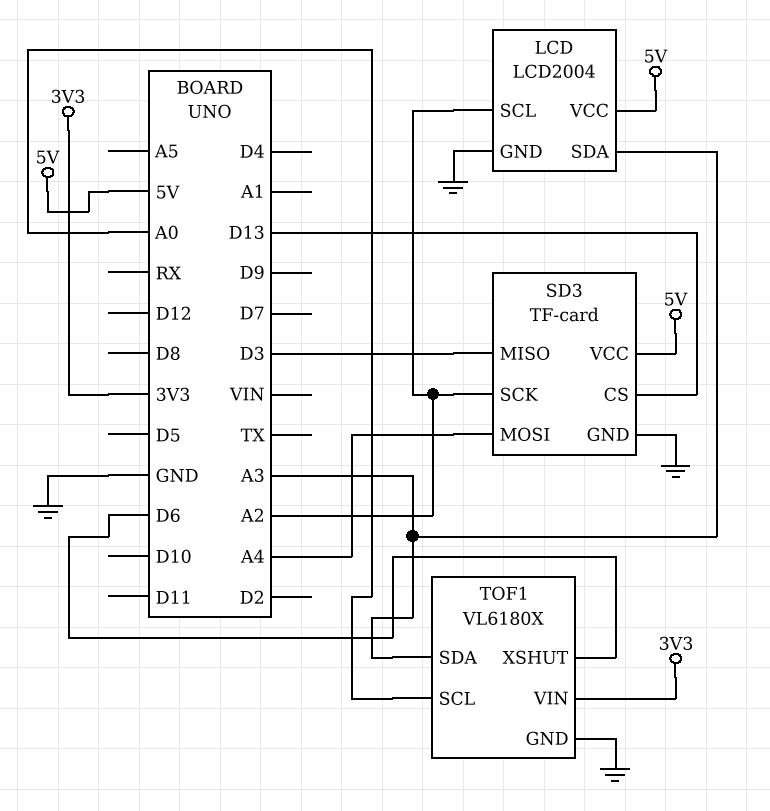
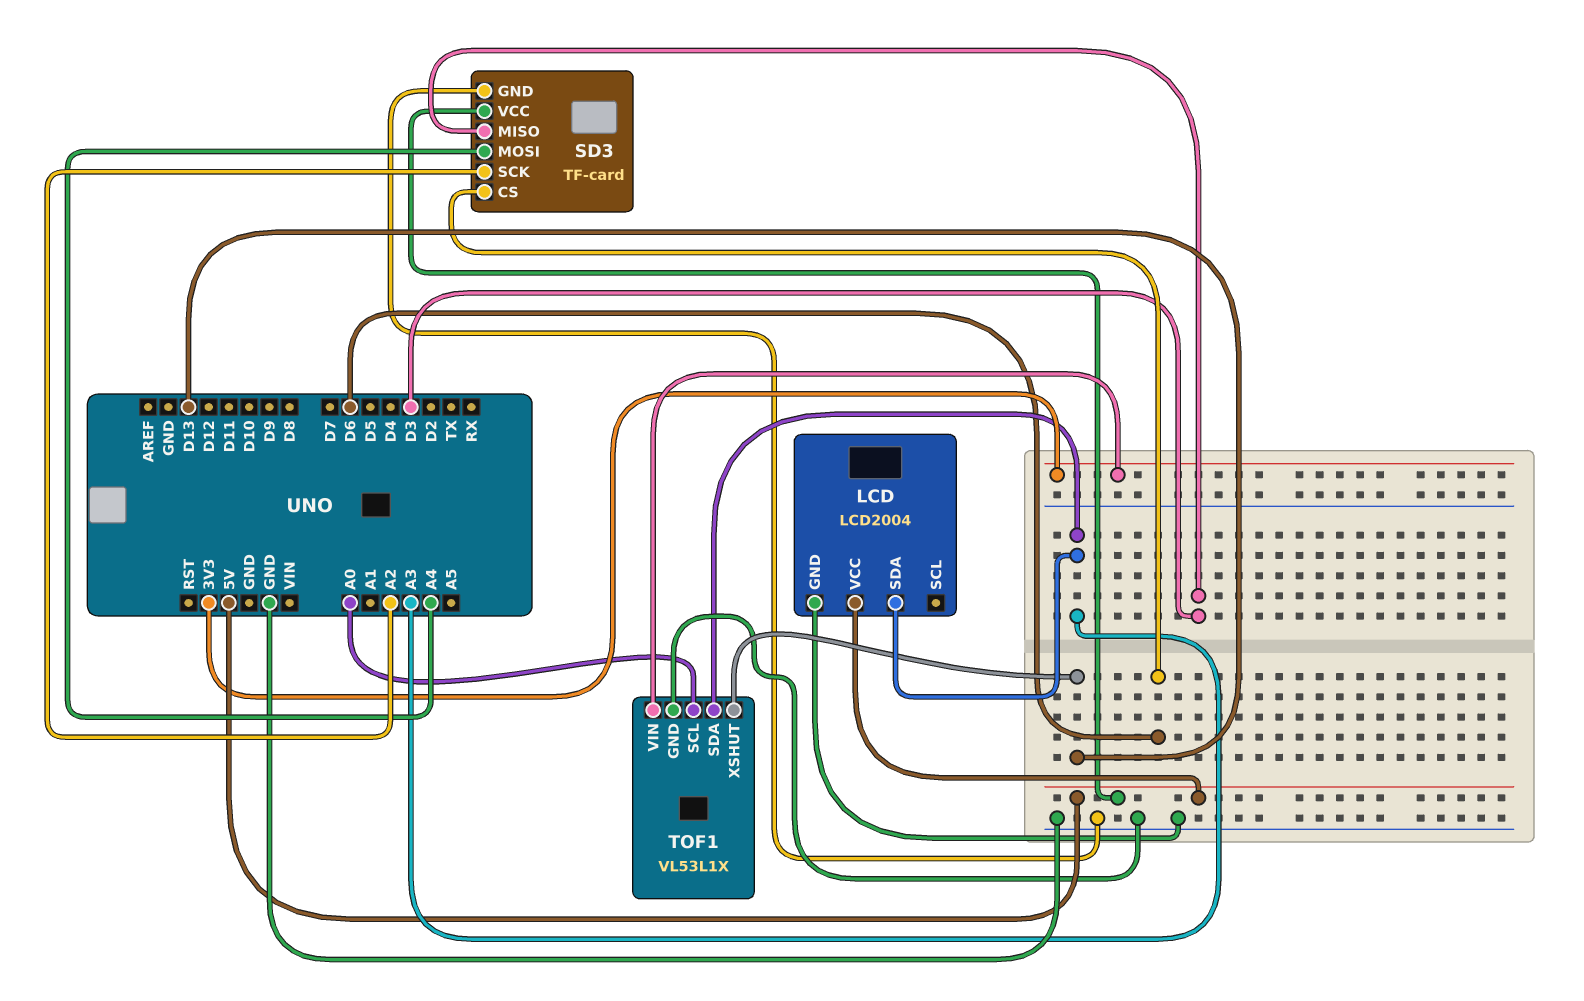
LCD pin SCL: A2 -> none
SD3 pin CS: D13 -> D6
TOF1: VL6180X -> VL53L1X
TOF1 pin XSHUT: D6 -> D13

